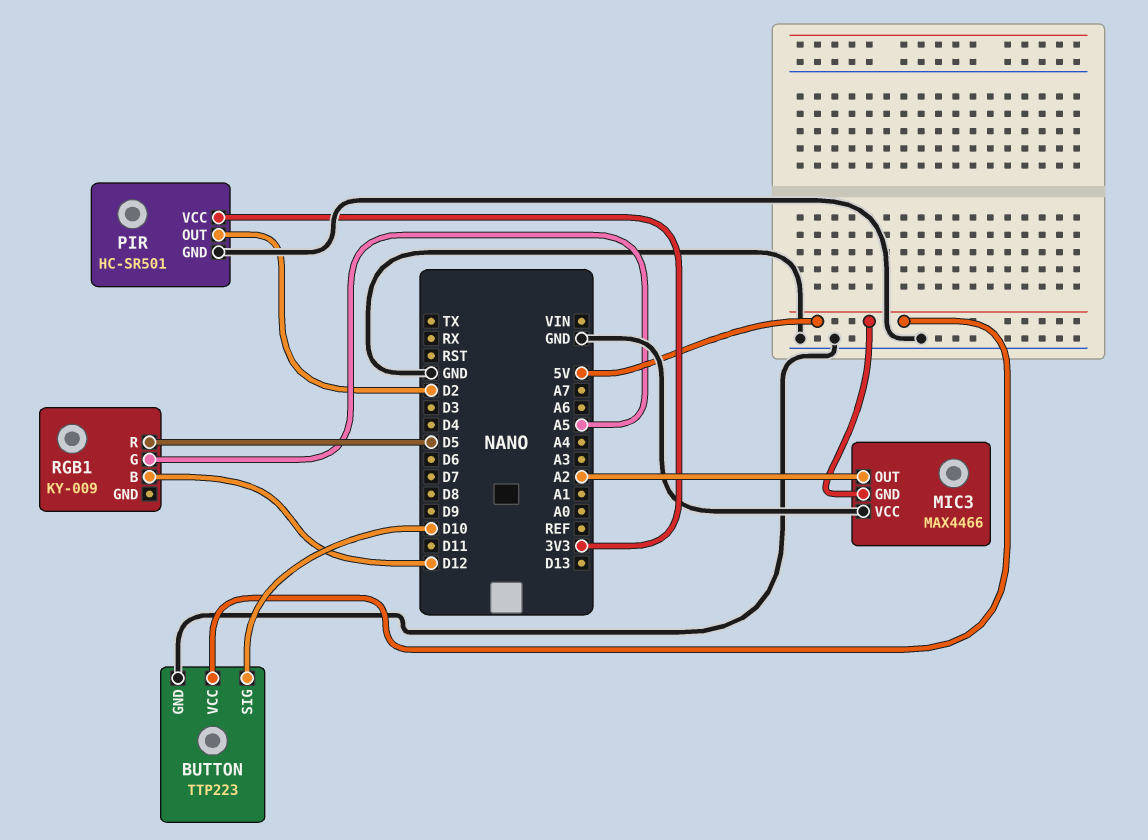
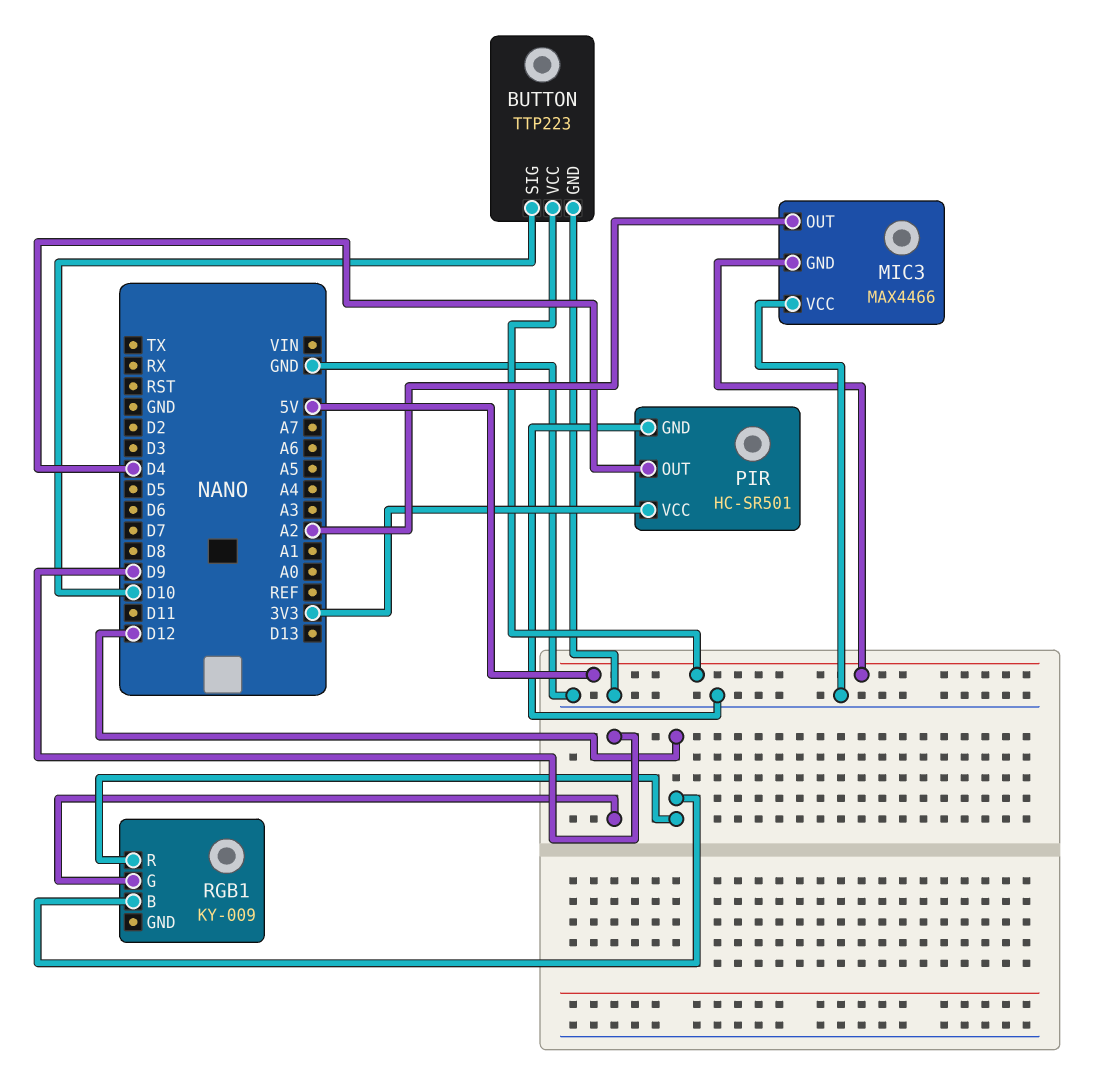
PIR pin OUT: D2 -> D4
RGB1 pin G: A5 -> D9
RGB1 pin R: D5 -> D12

